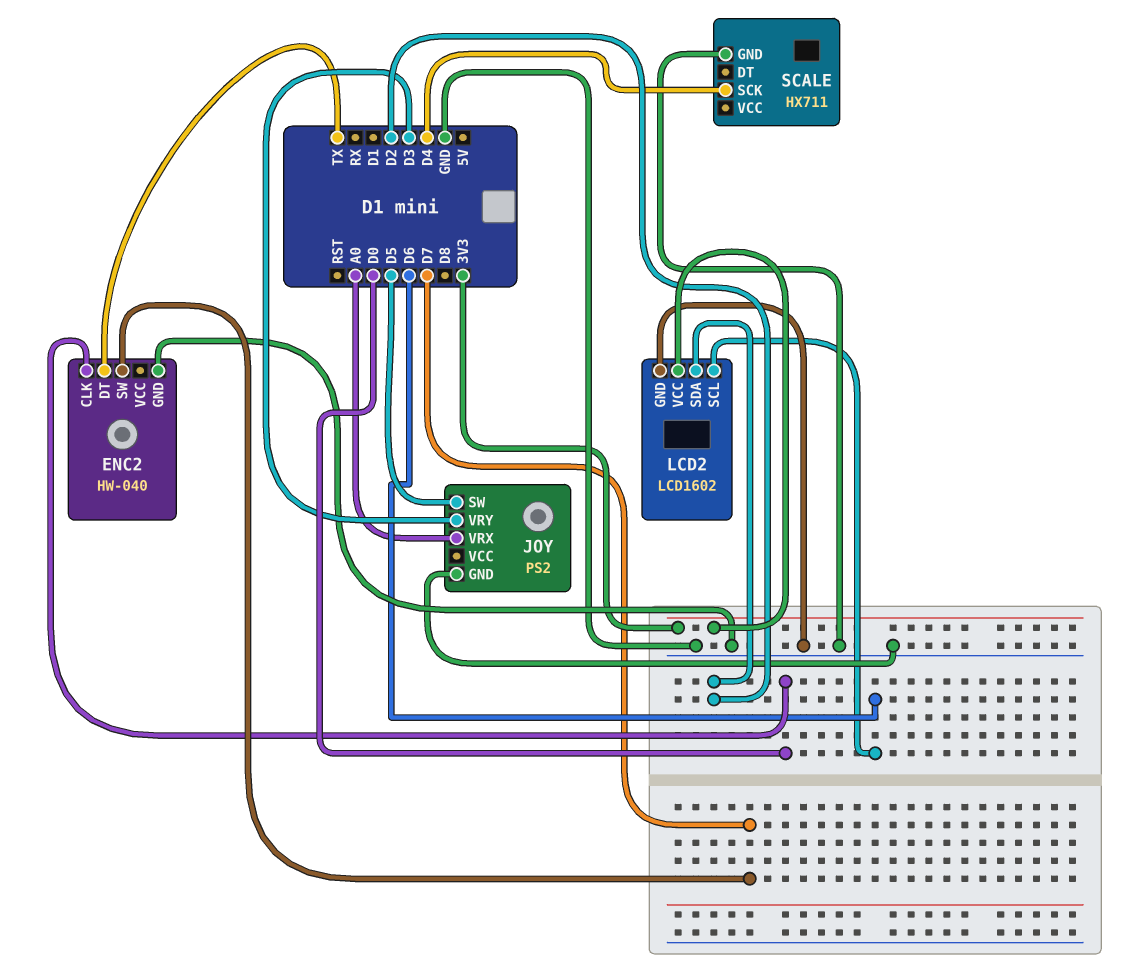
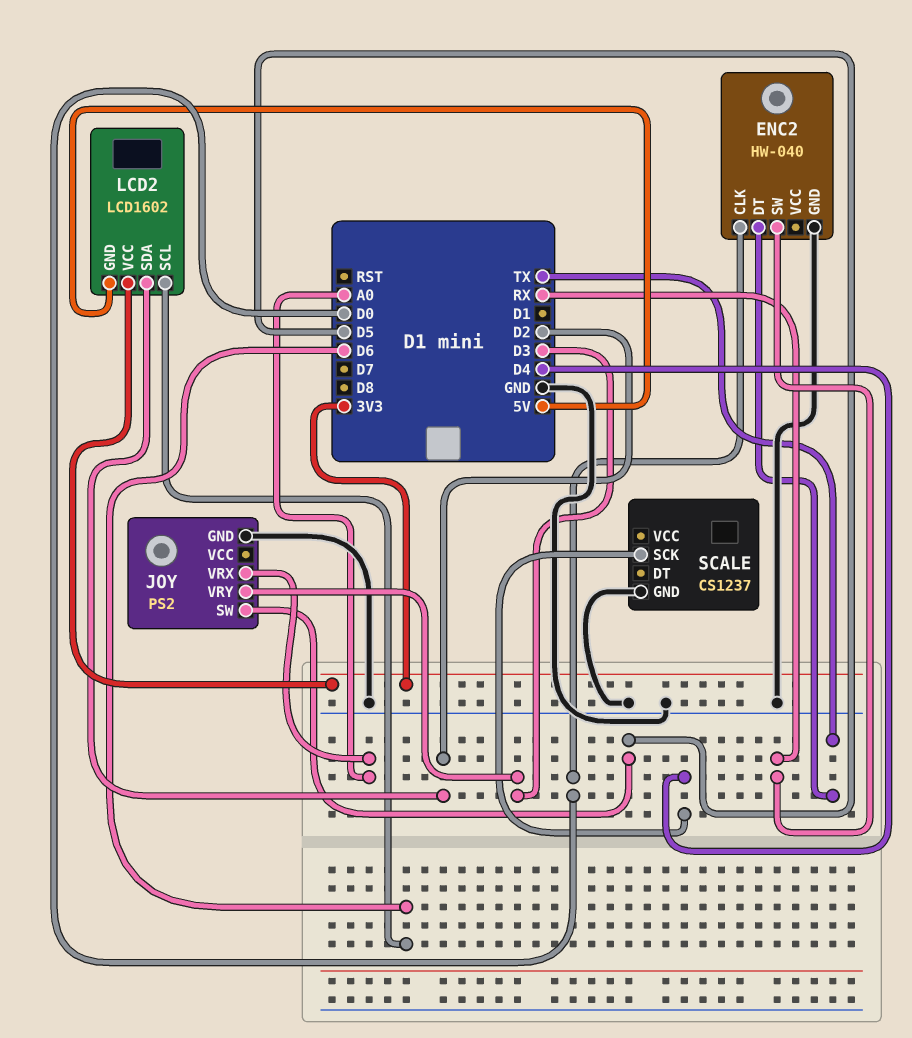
ENC2 pin SW: D7 -> RX
LCD2 pin GND: GND -> 5V
SCALE: HX711 -> CS1237

